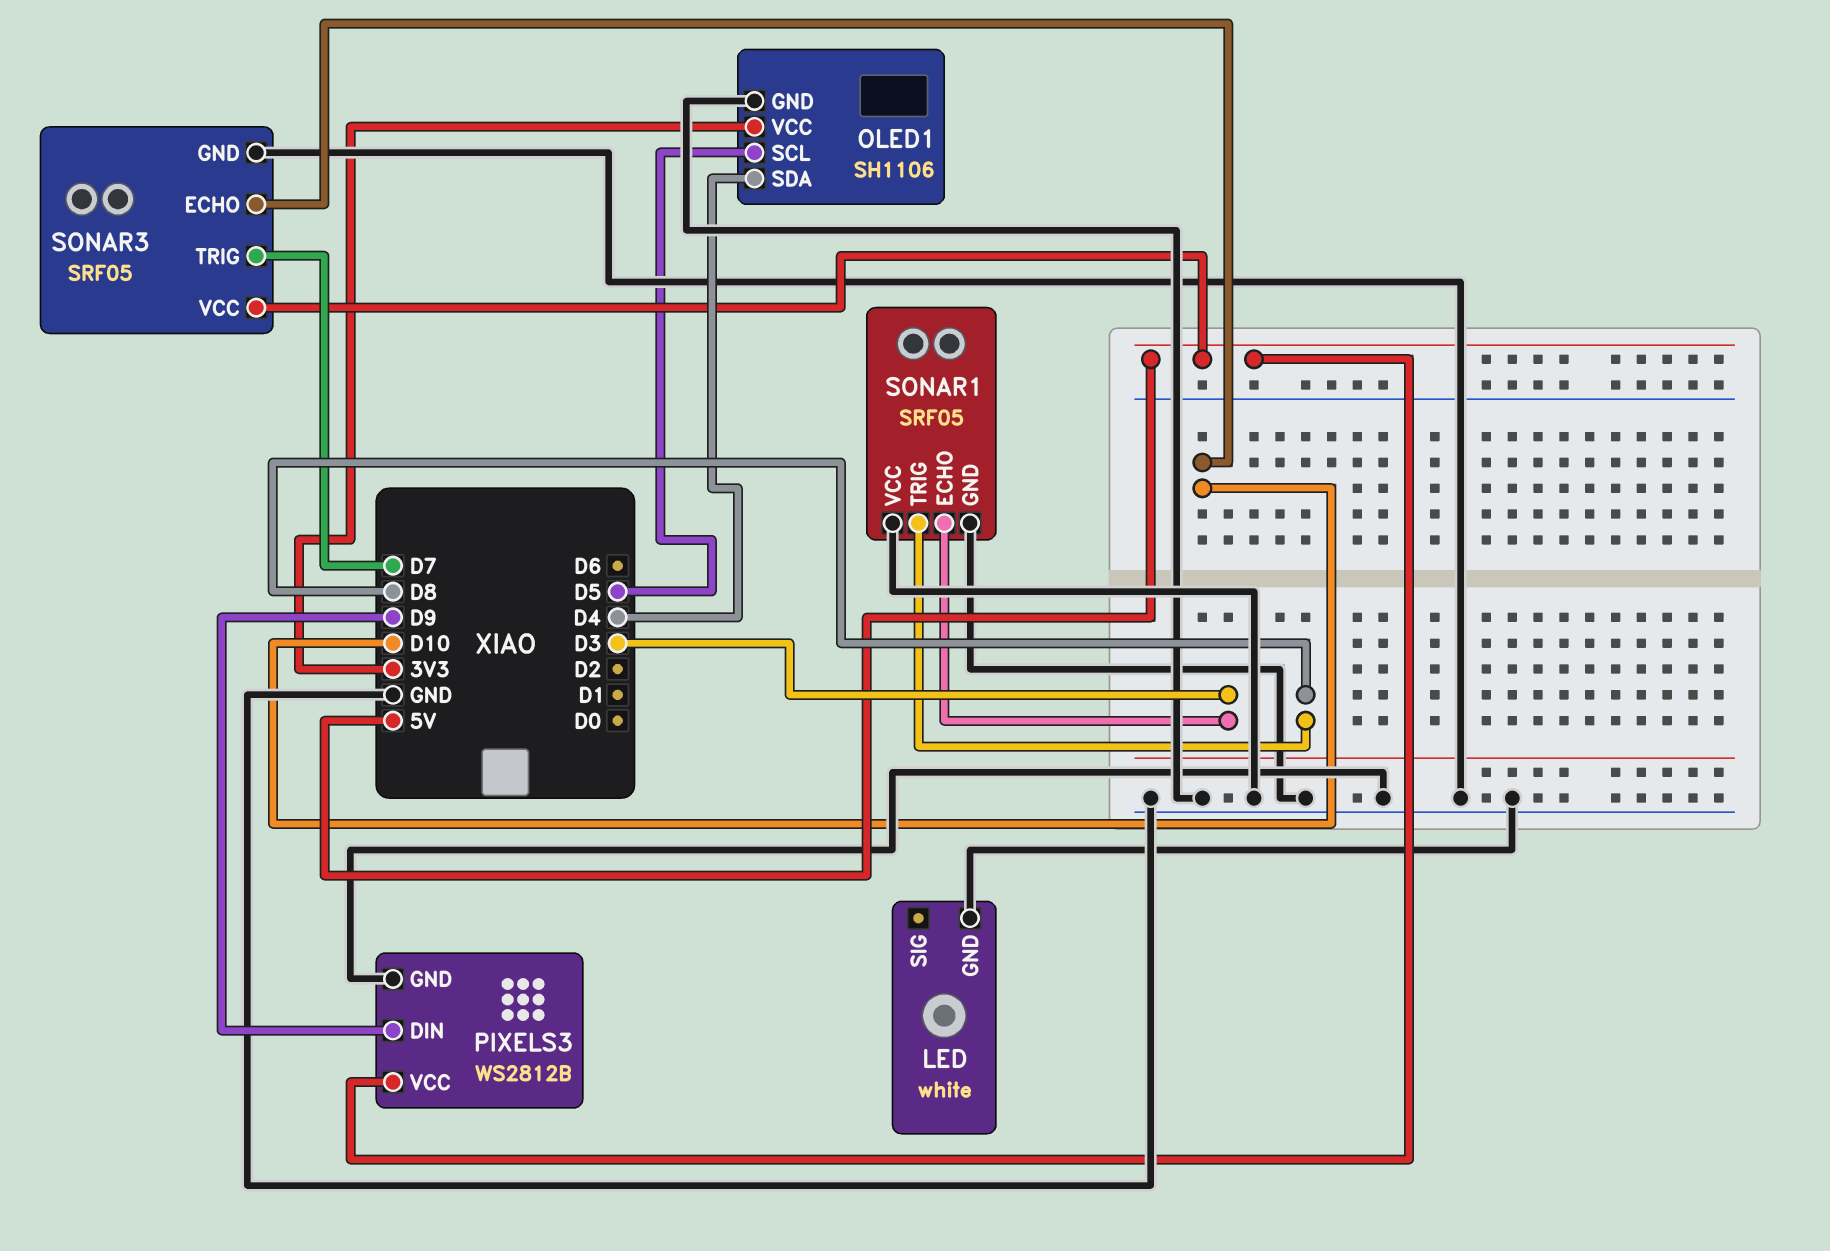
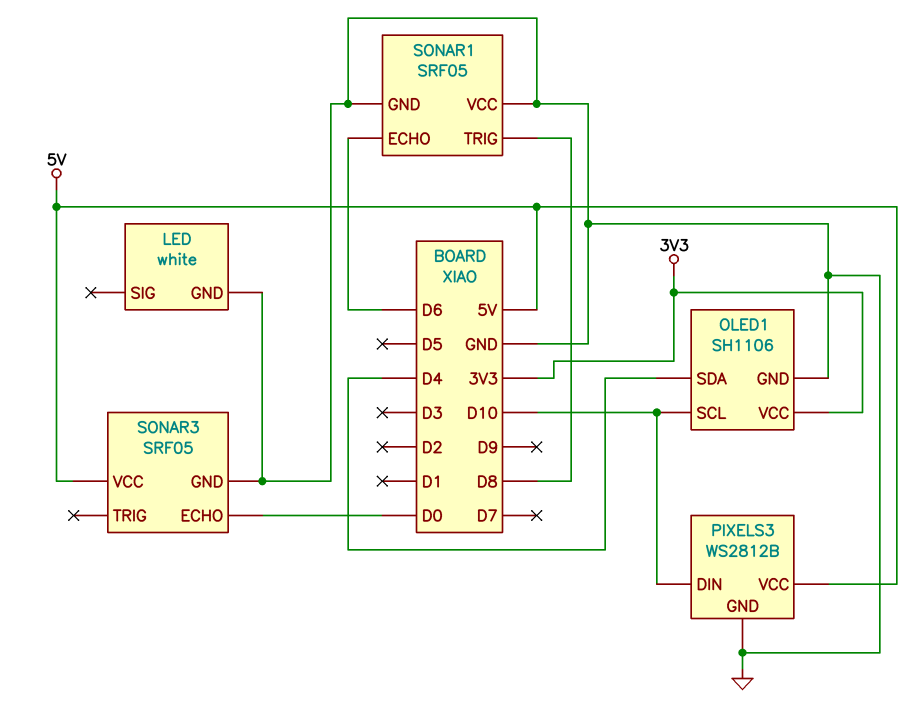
OLED1 pin SCL: D5 -> D10
PIXELS3 pin DIN: D9 -> D10
SONAR1 pin ECHO: D3 -> D6
SONAR3 pin ECHO: D10 -> D0
SONAR3 pin TRIG: D7 -> none

